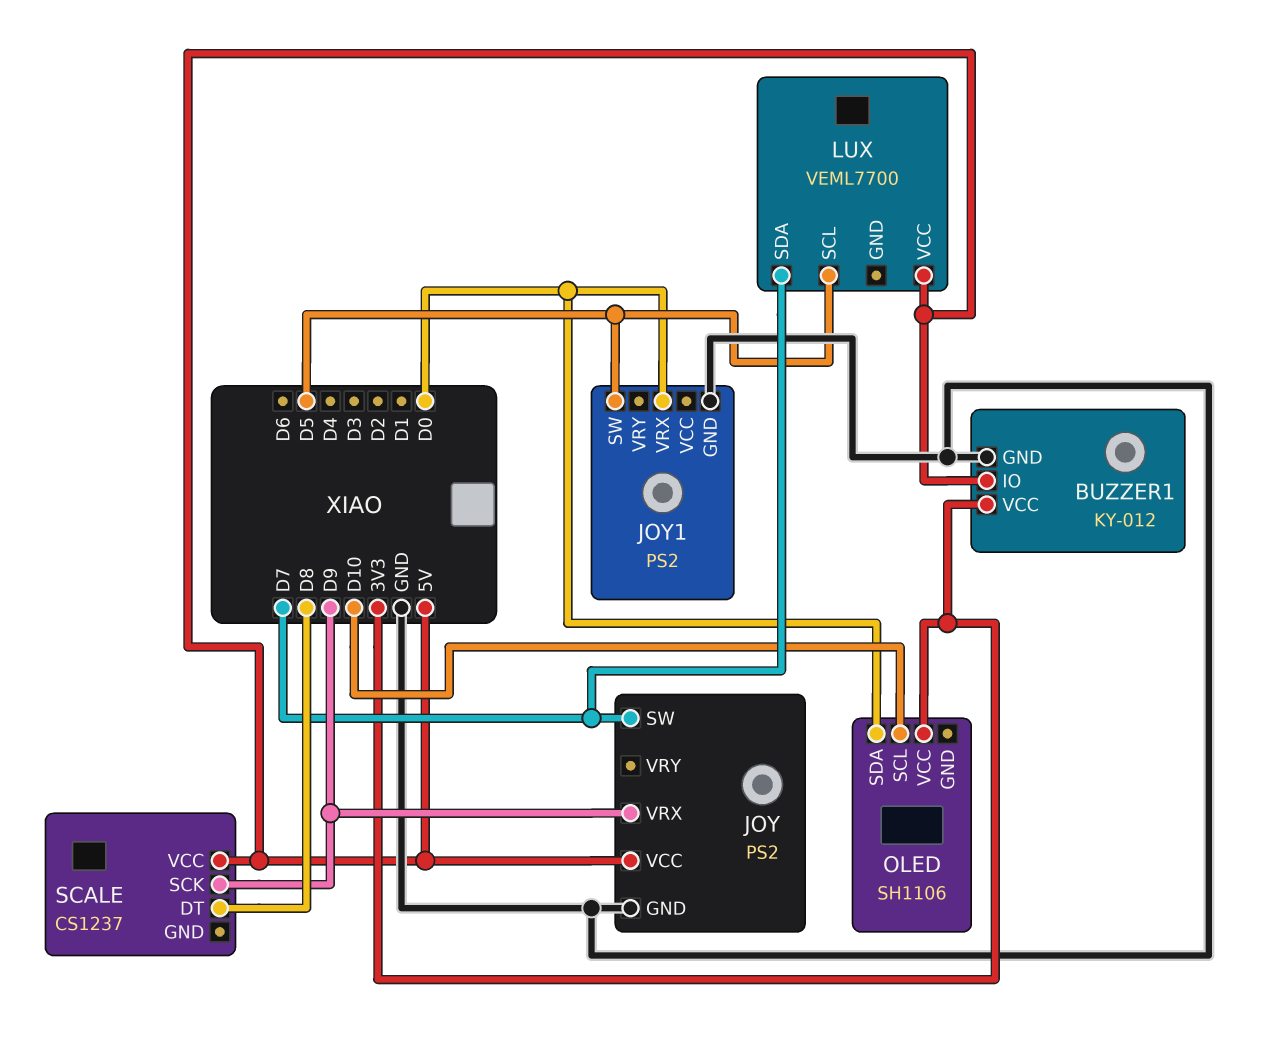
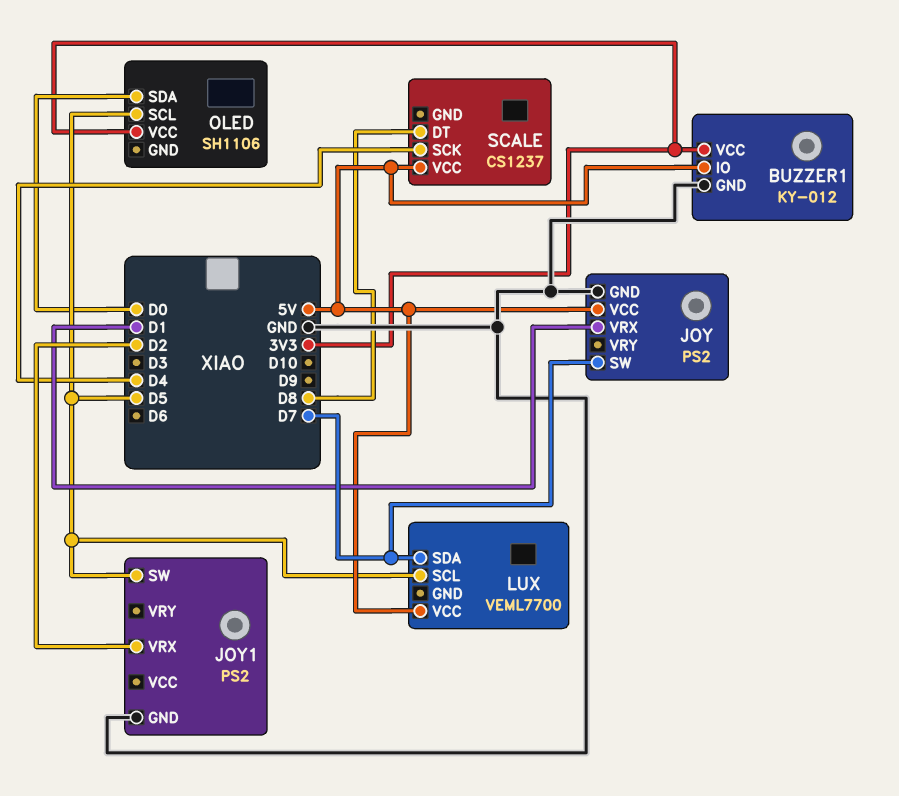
JOY pin VRX: D9 -> D1
JOY1 pin VRX: D0 -> D2
OLED pin SCL: D10 -> D5
SCALE pin SCK: D9 -> D4

